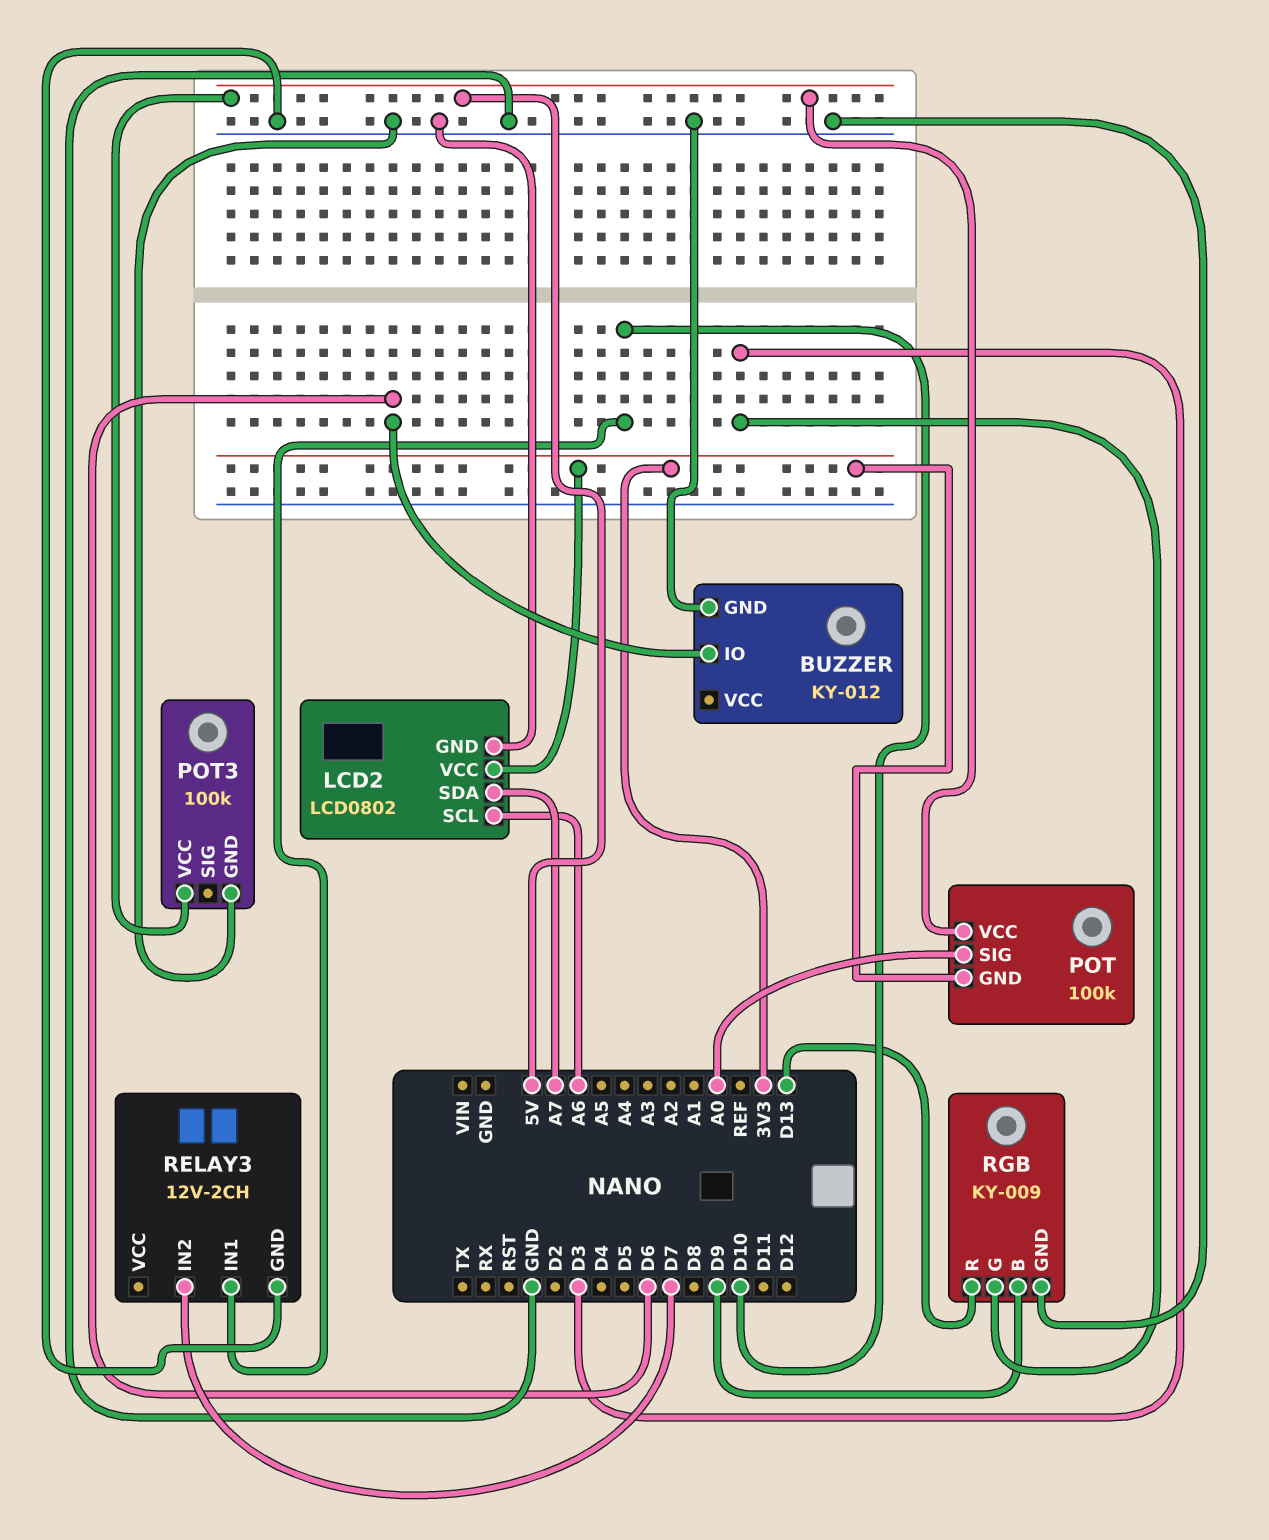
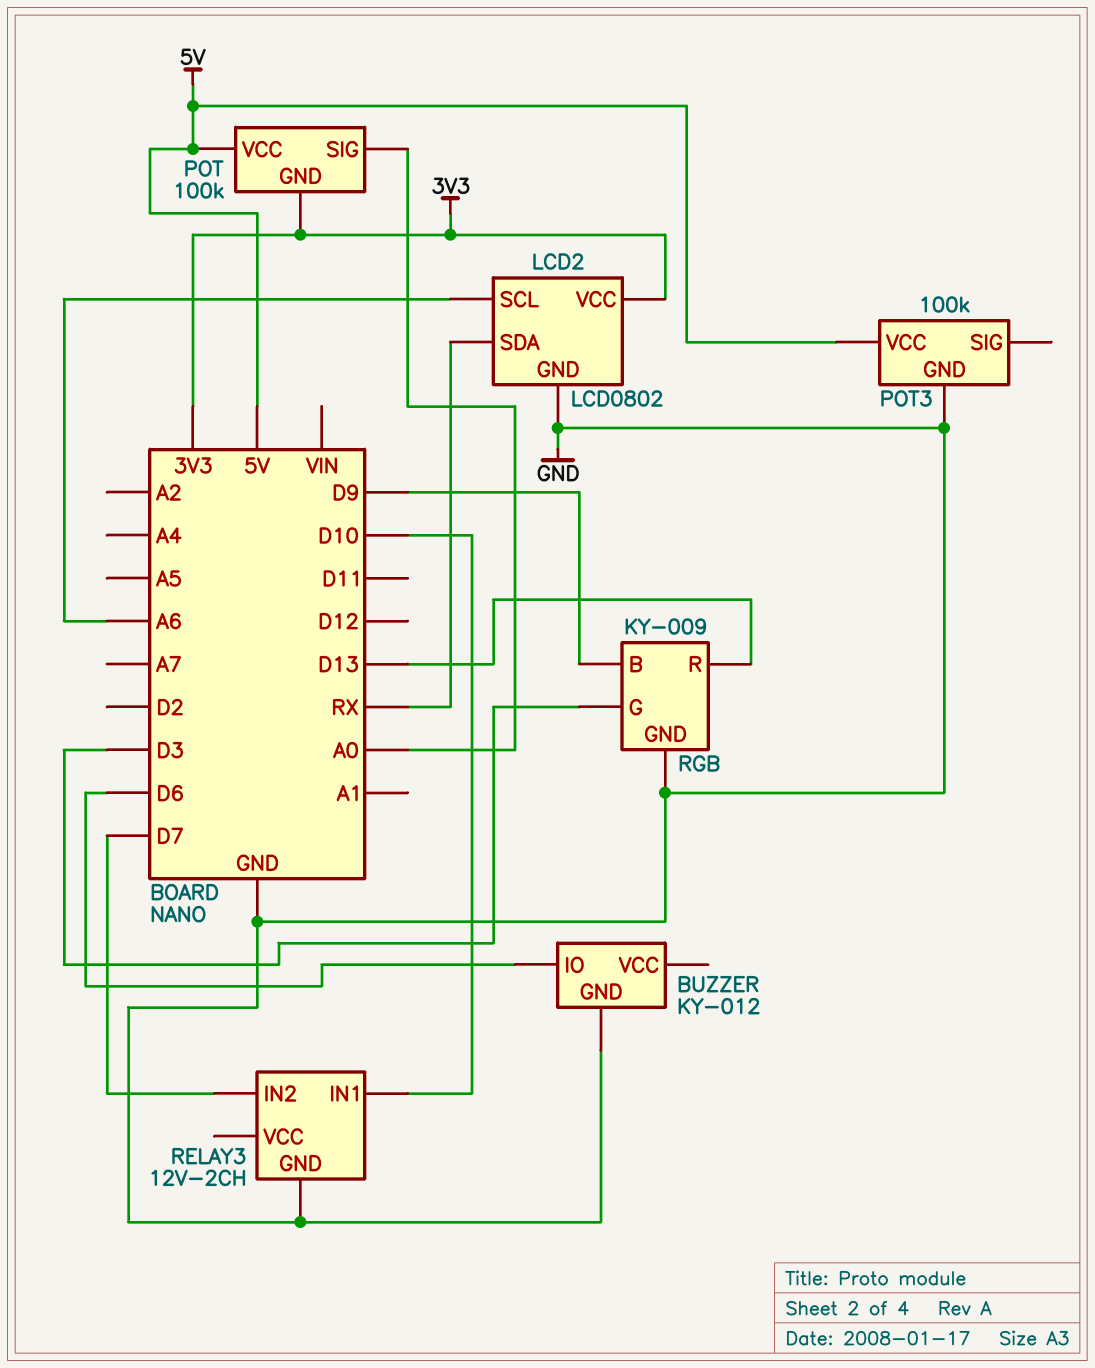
LCD2 pin SDA: A7 -> RX

